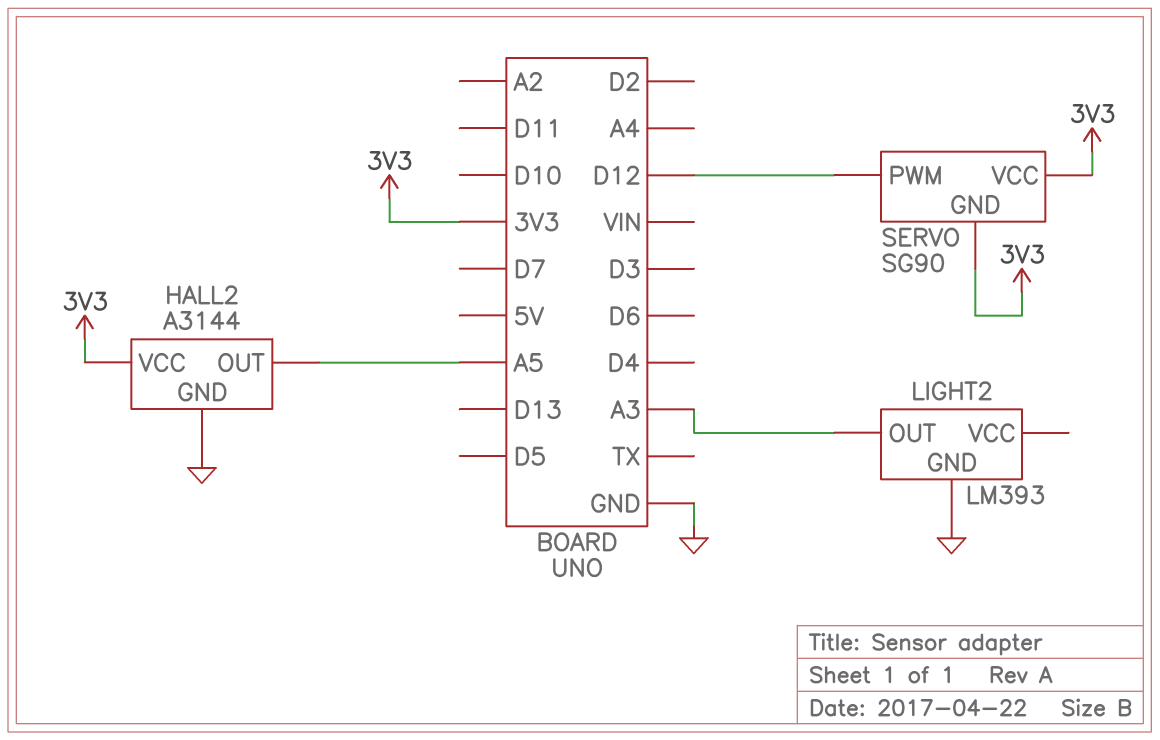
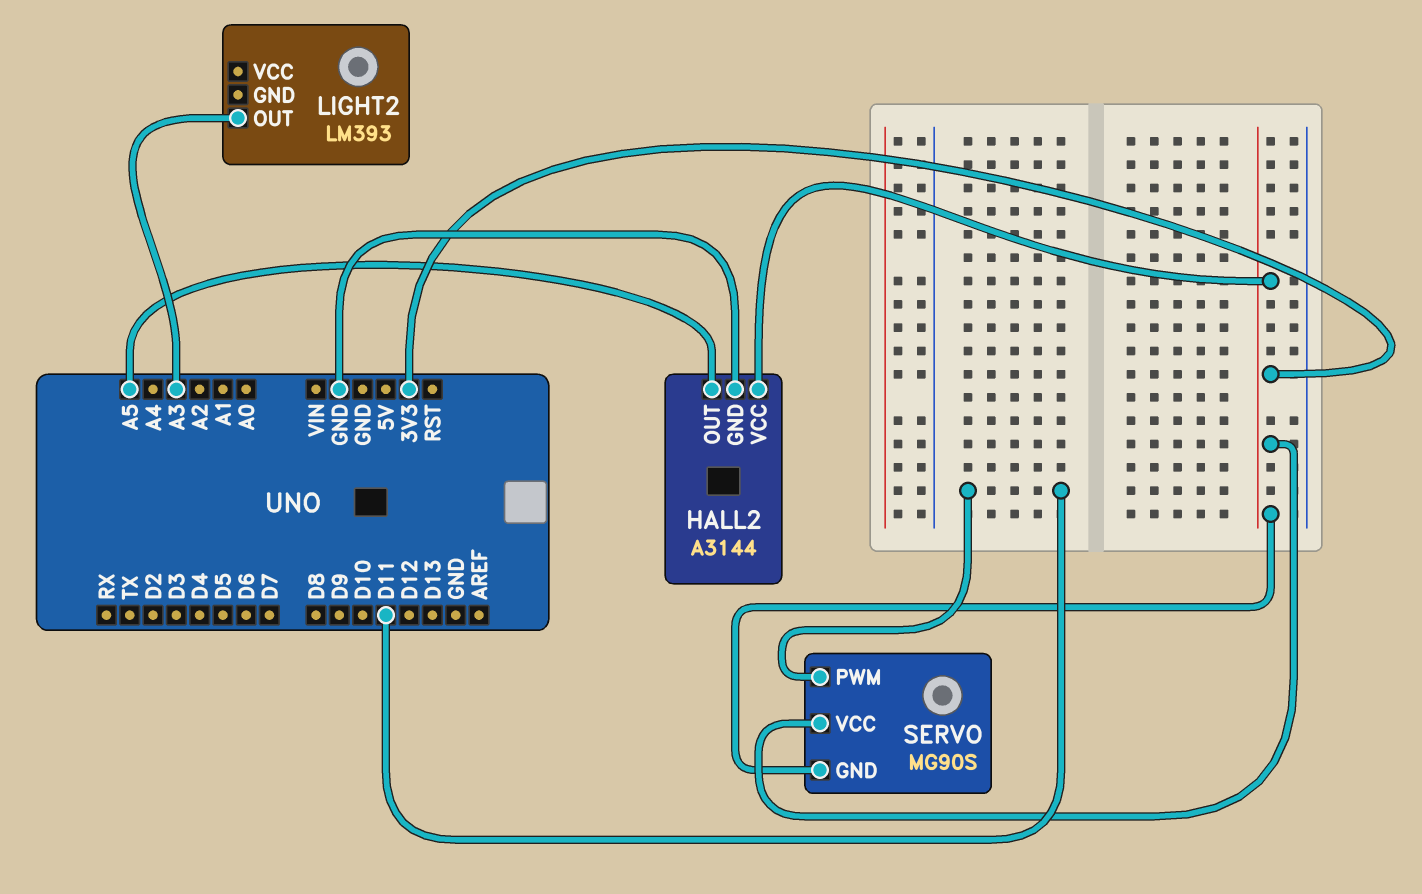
LIGHT2 pin GND: GND -> none
SERVO: SG90 -> MG90S
SERVO pin PWM: D12 -> D11

